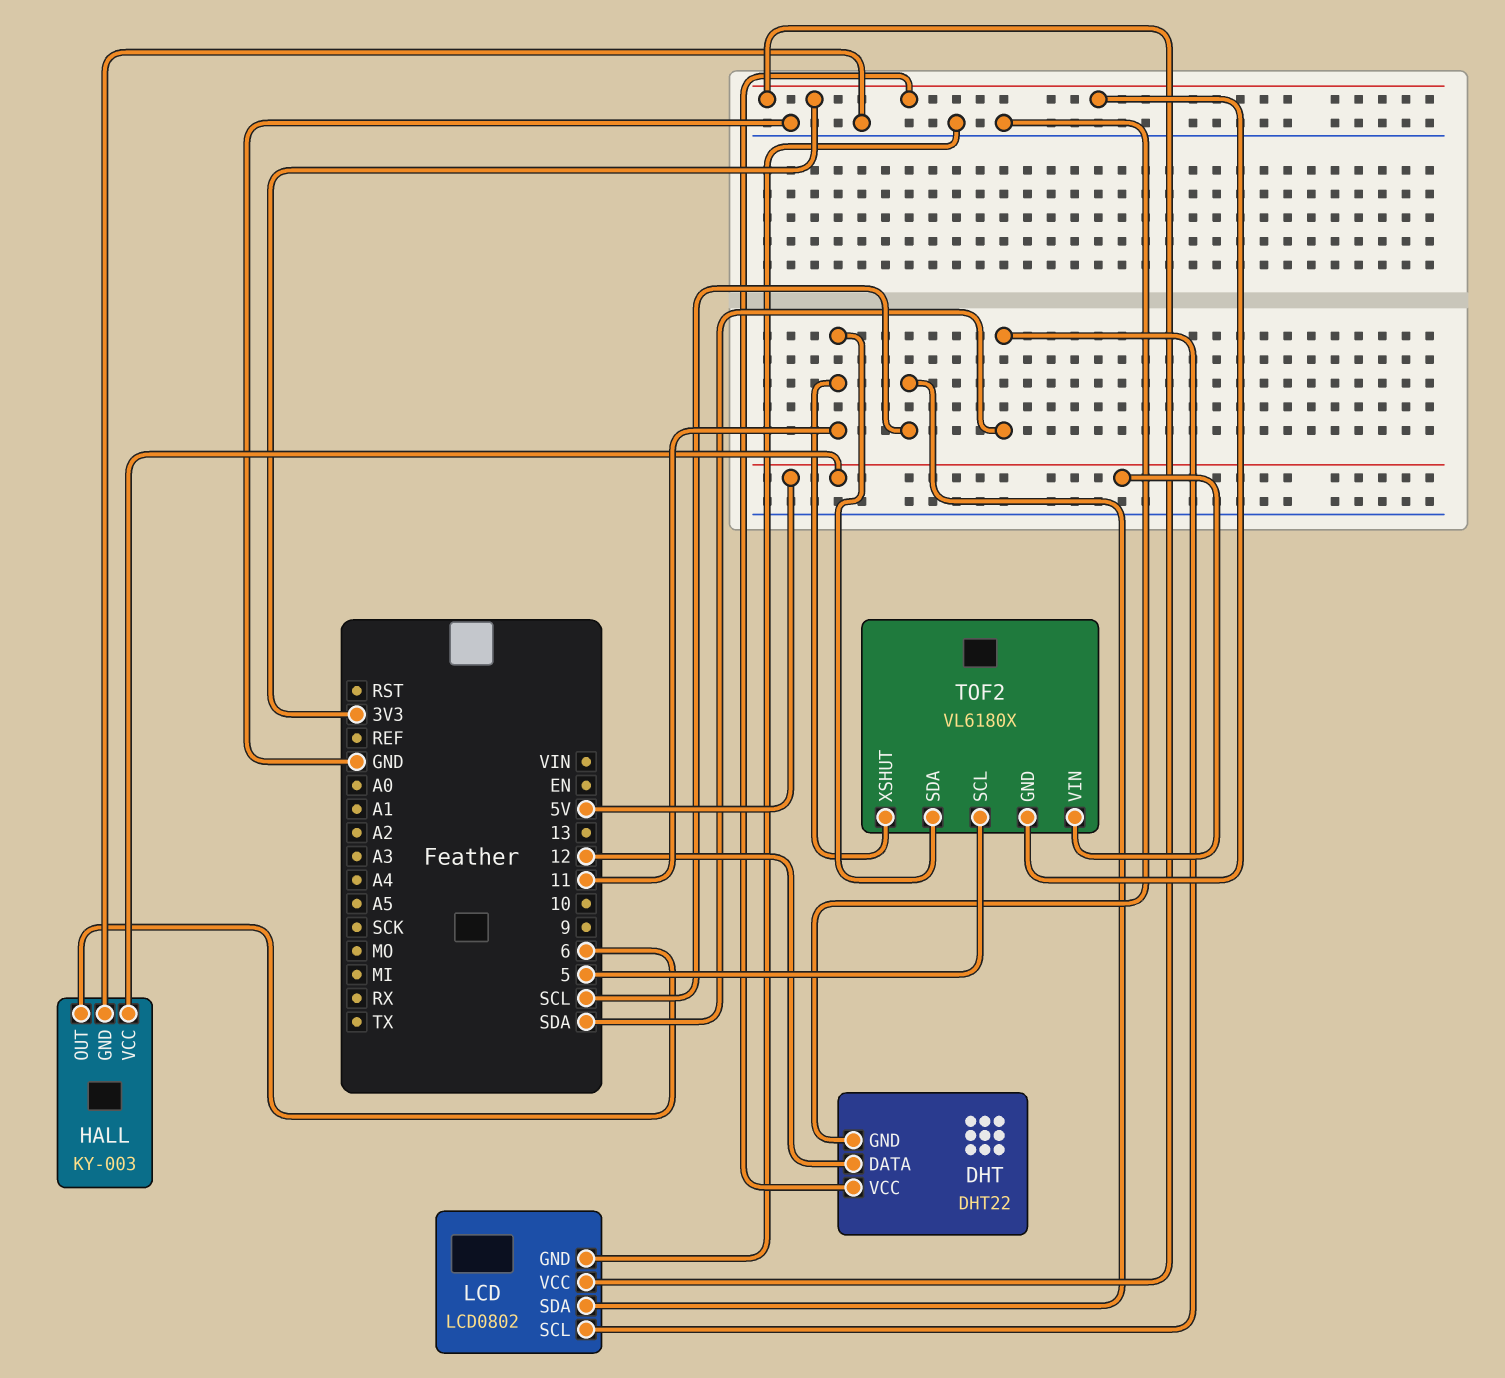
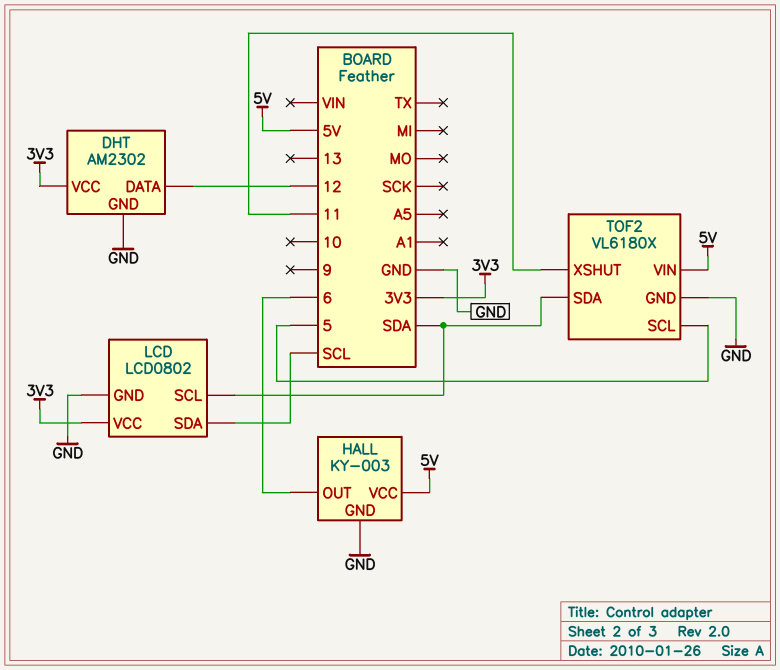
DHT: DHT22 -> AM2302
TOF2 pin GND: 3V3 -> GND
TOF2 pin SDA: 11 -> SDA

